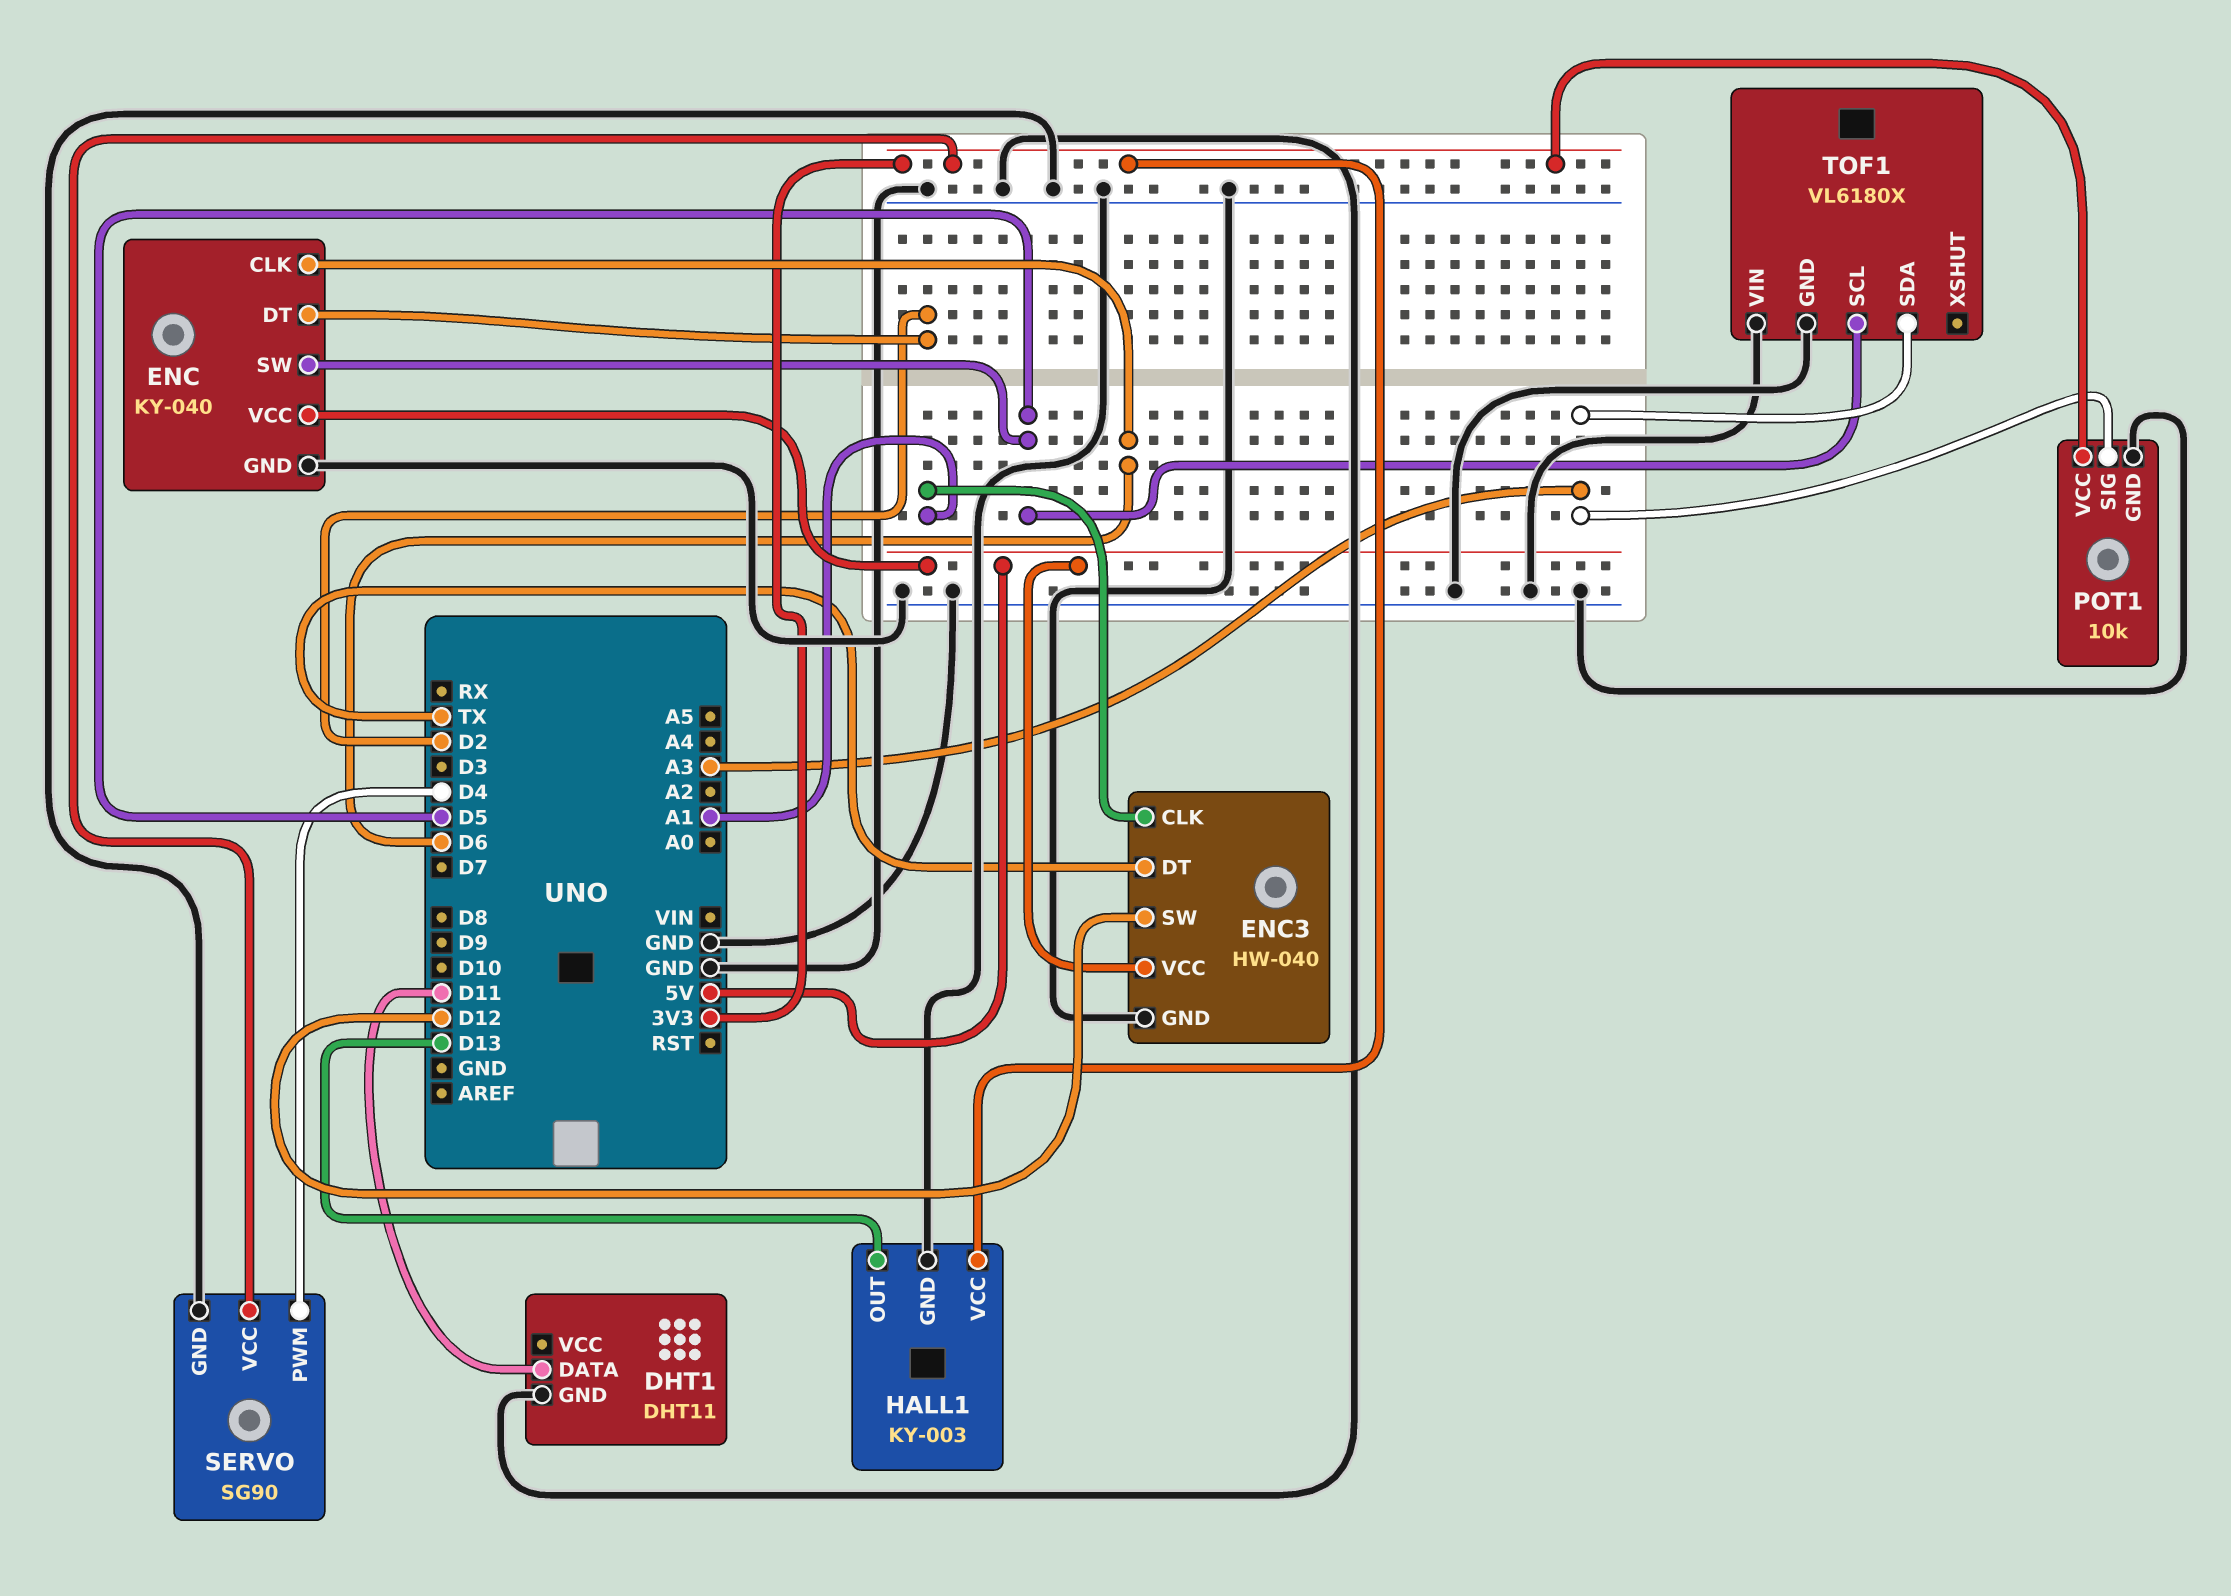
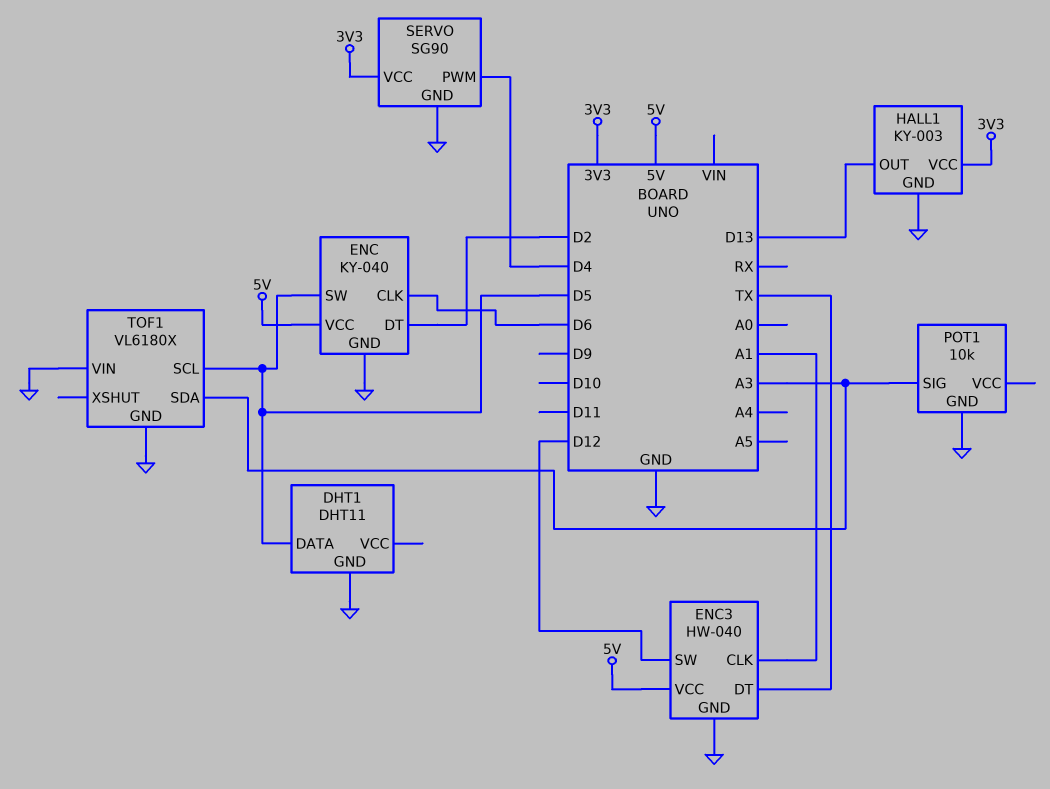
DHT1 pin DATA: D11 -> D5
POT1 pin VCC: 3V3 -> none

